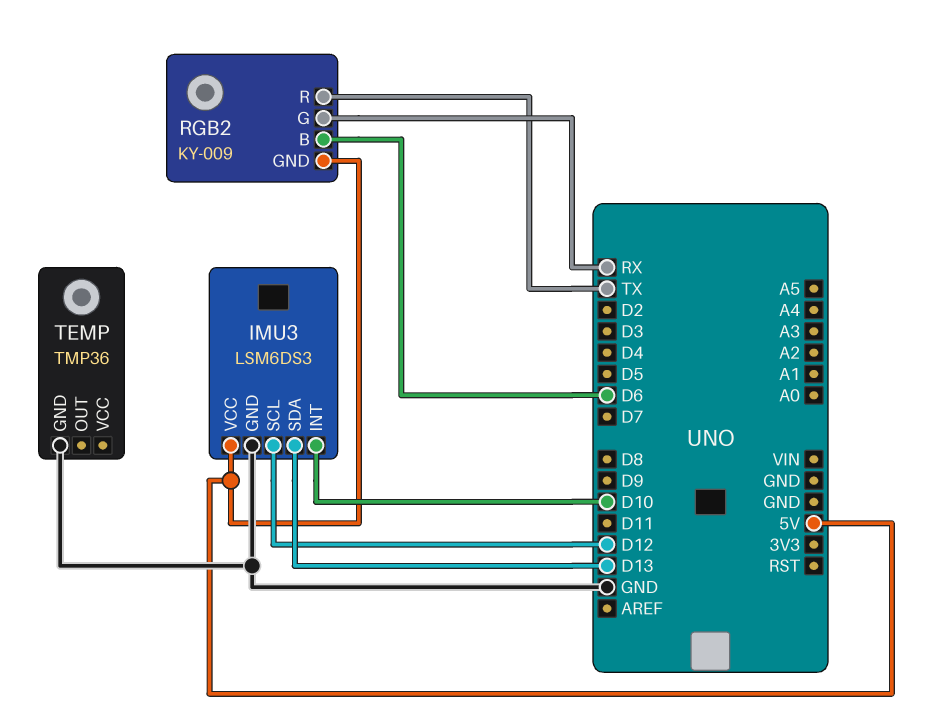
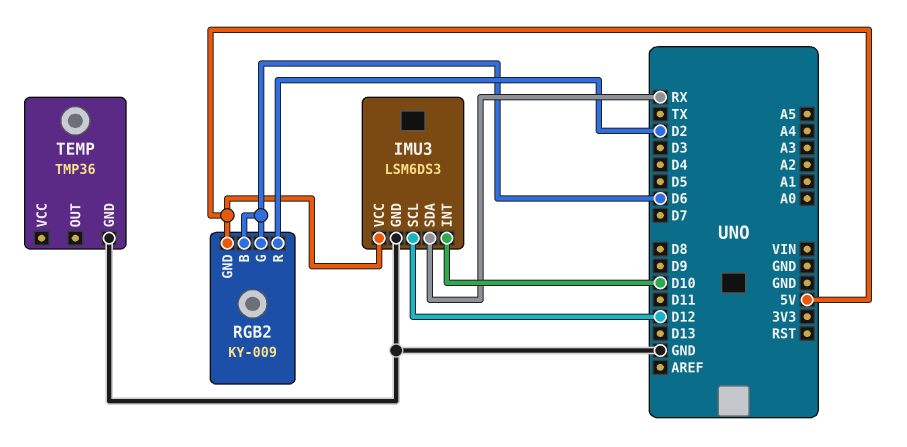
IMU3 pin SDA: D13 -> RX
RGB2 pin G: RX -> D6
RGB2 pin R: TX -> D2

